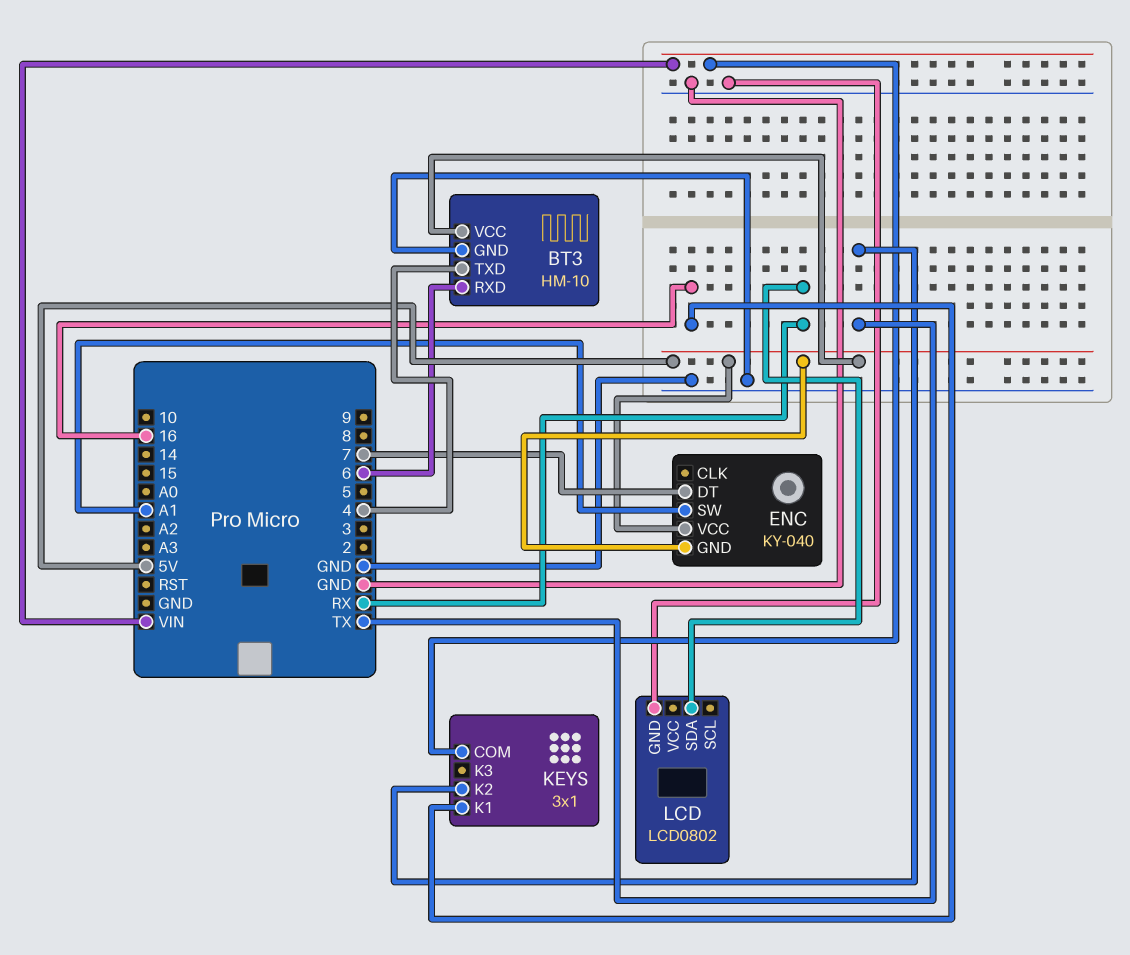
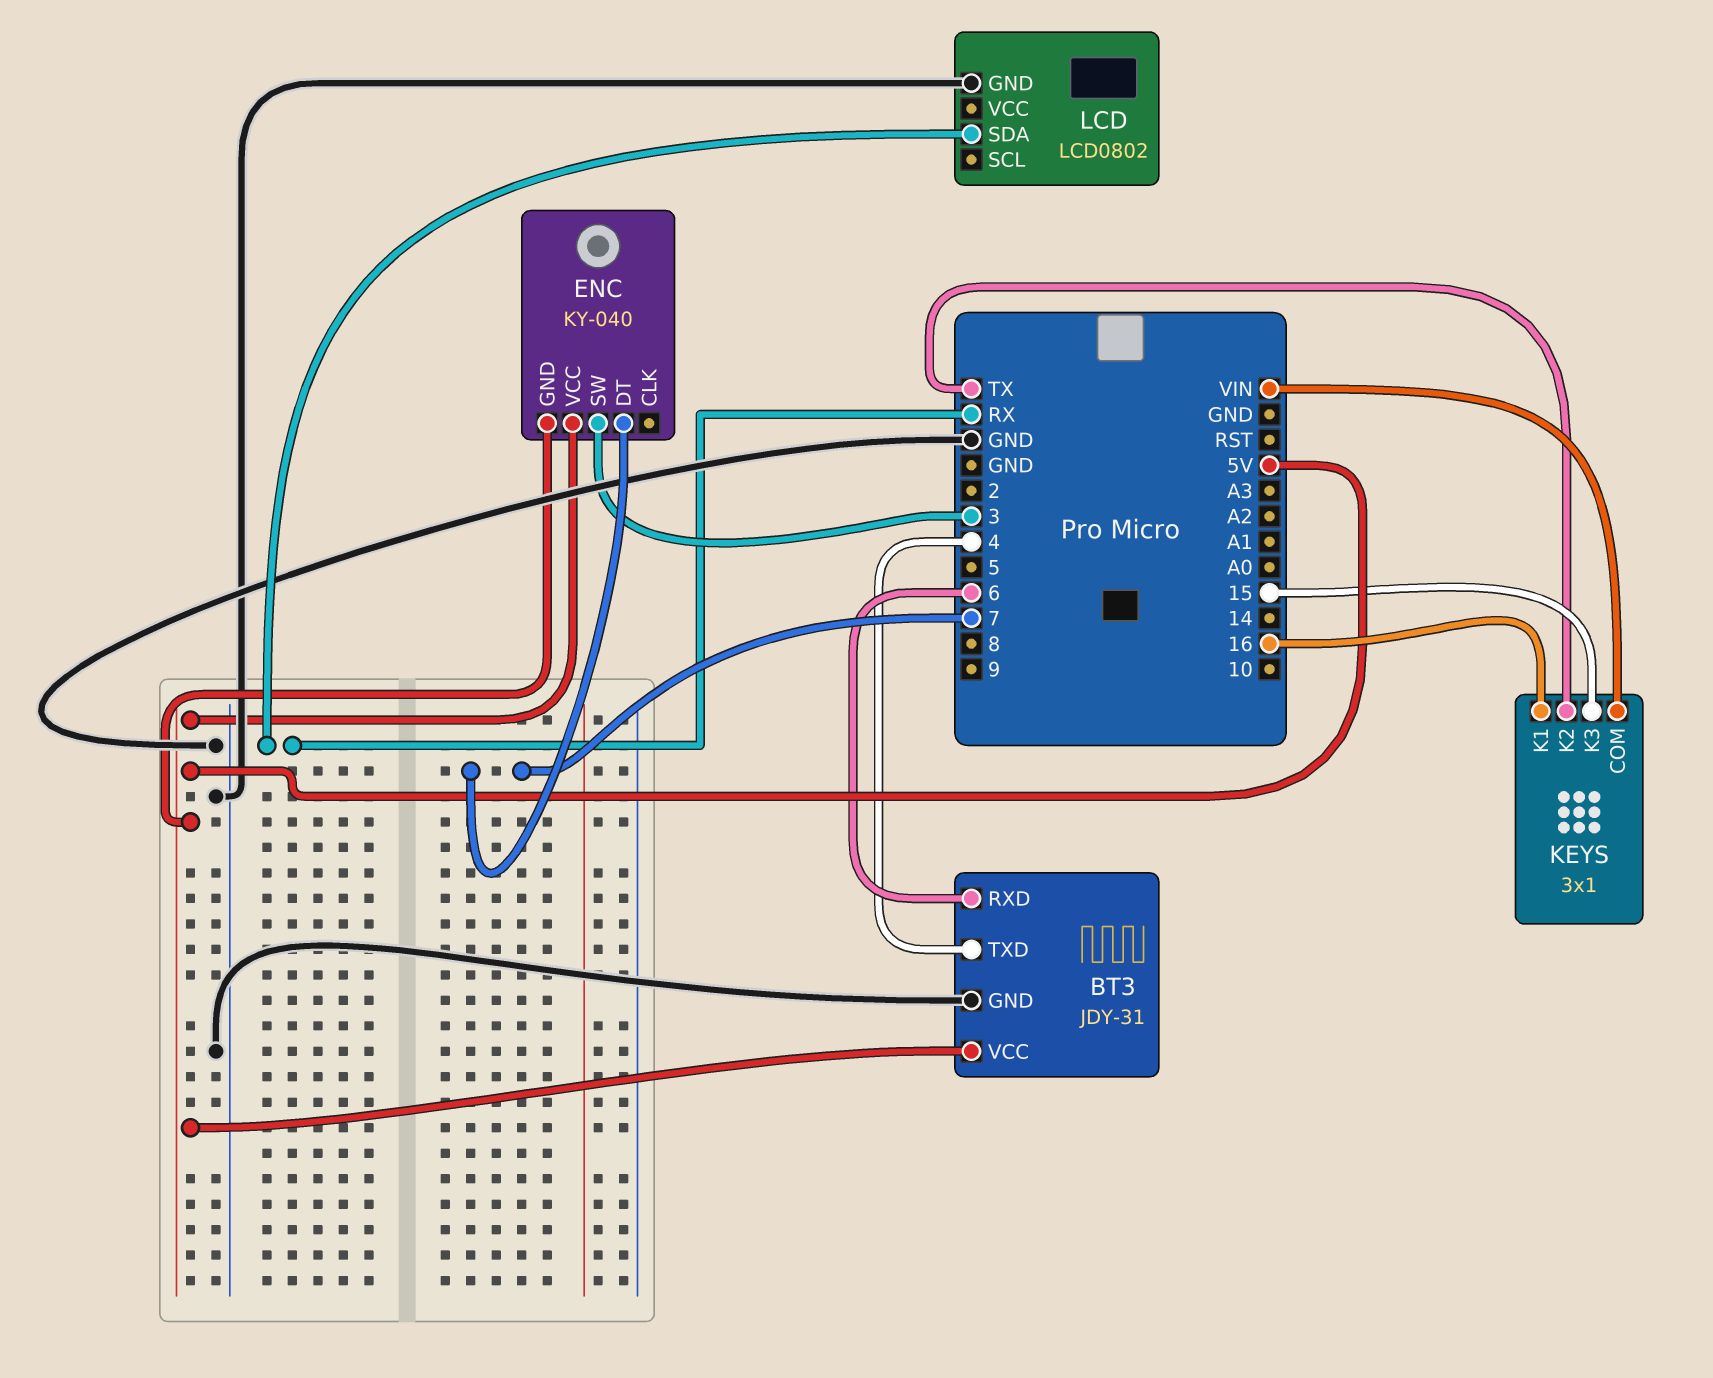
BT3: HM-10 -> JDY-31
ENC pin SW: A1 -> 3
KEYS pin K3: none -> 15

